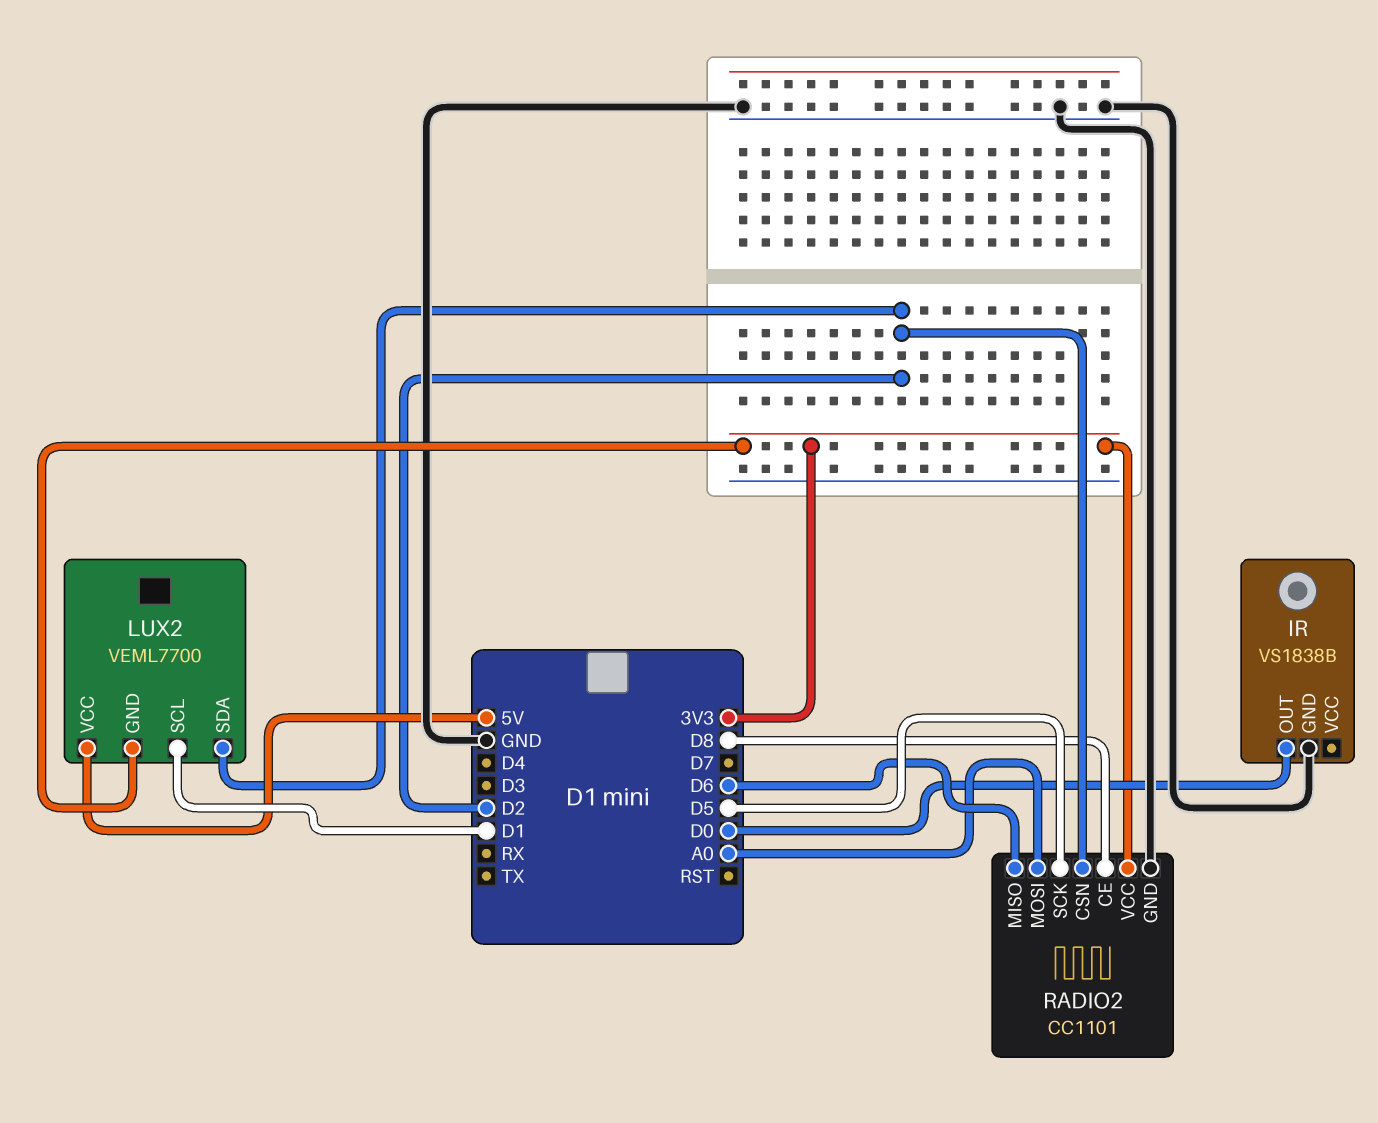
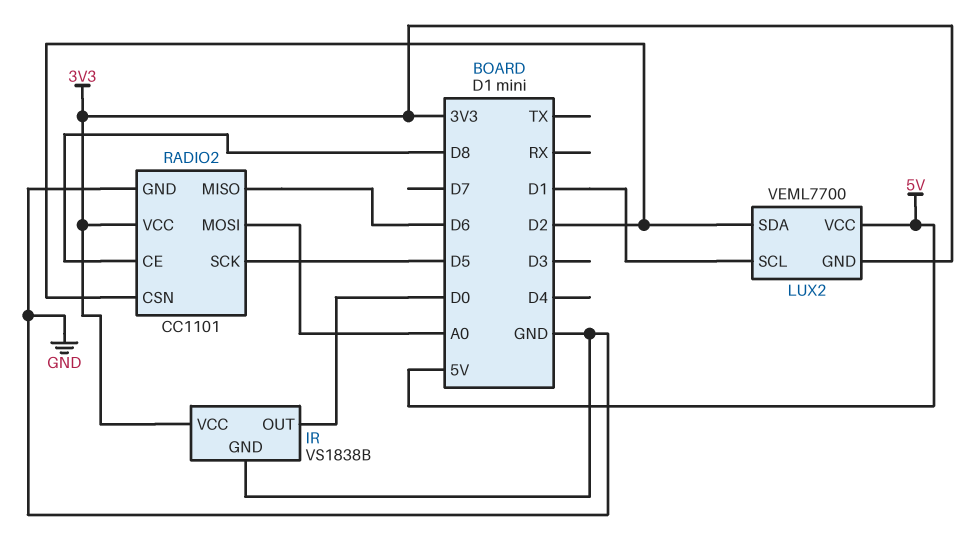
IR pin VCC: none -> 3V3

